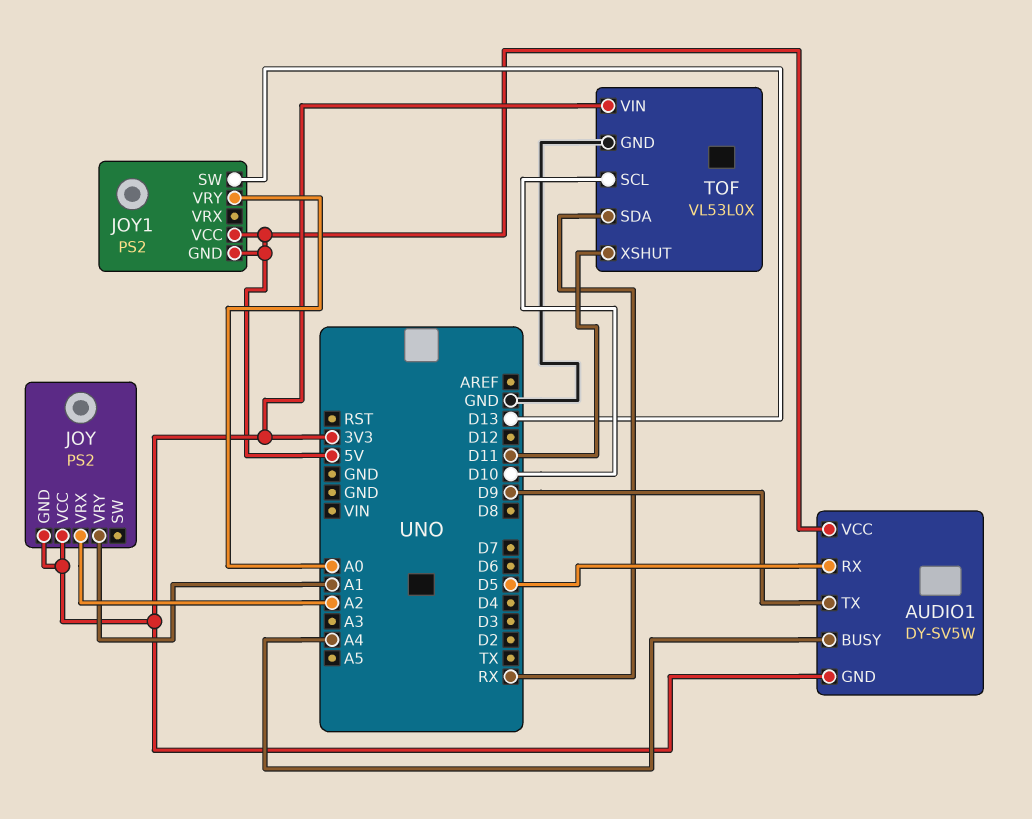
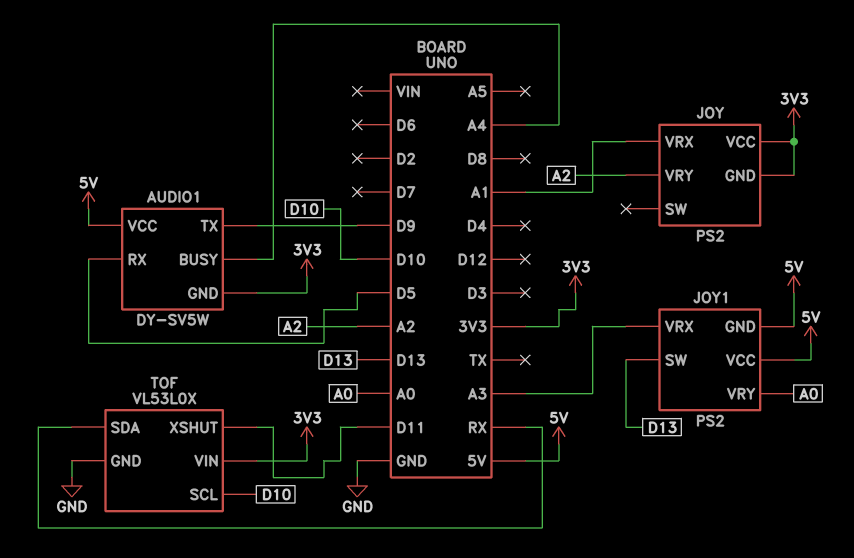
JOY pin VRX: A2 -> A1
JOY pin VRY: A1 -> A2
JOY1 pin VRX: none -> A3

